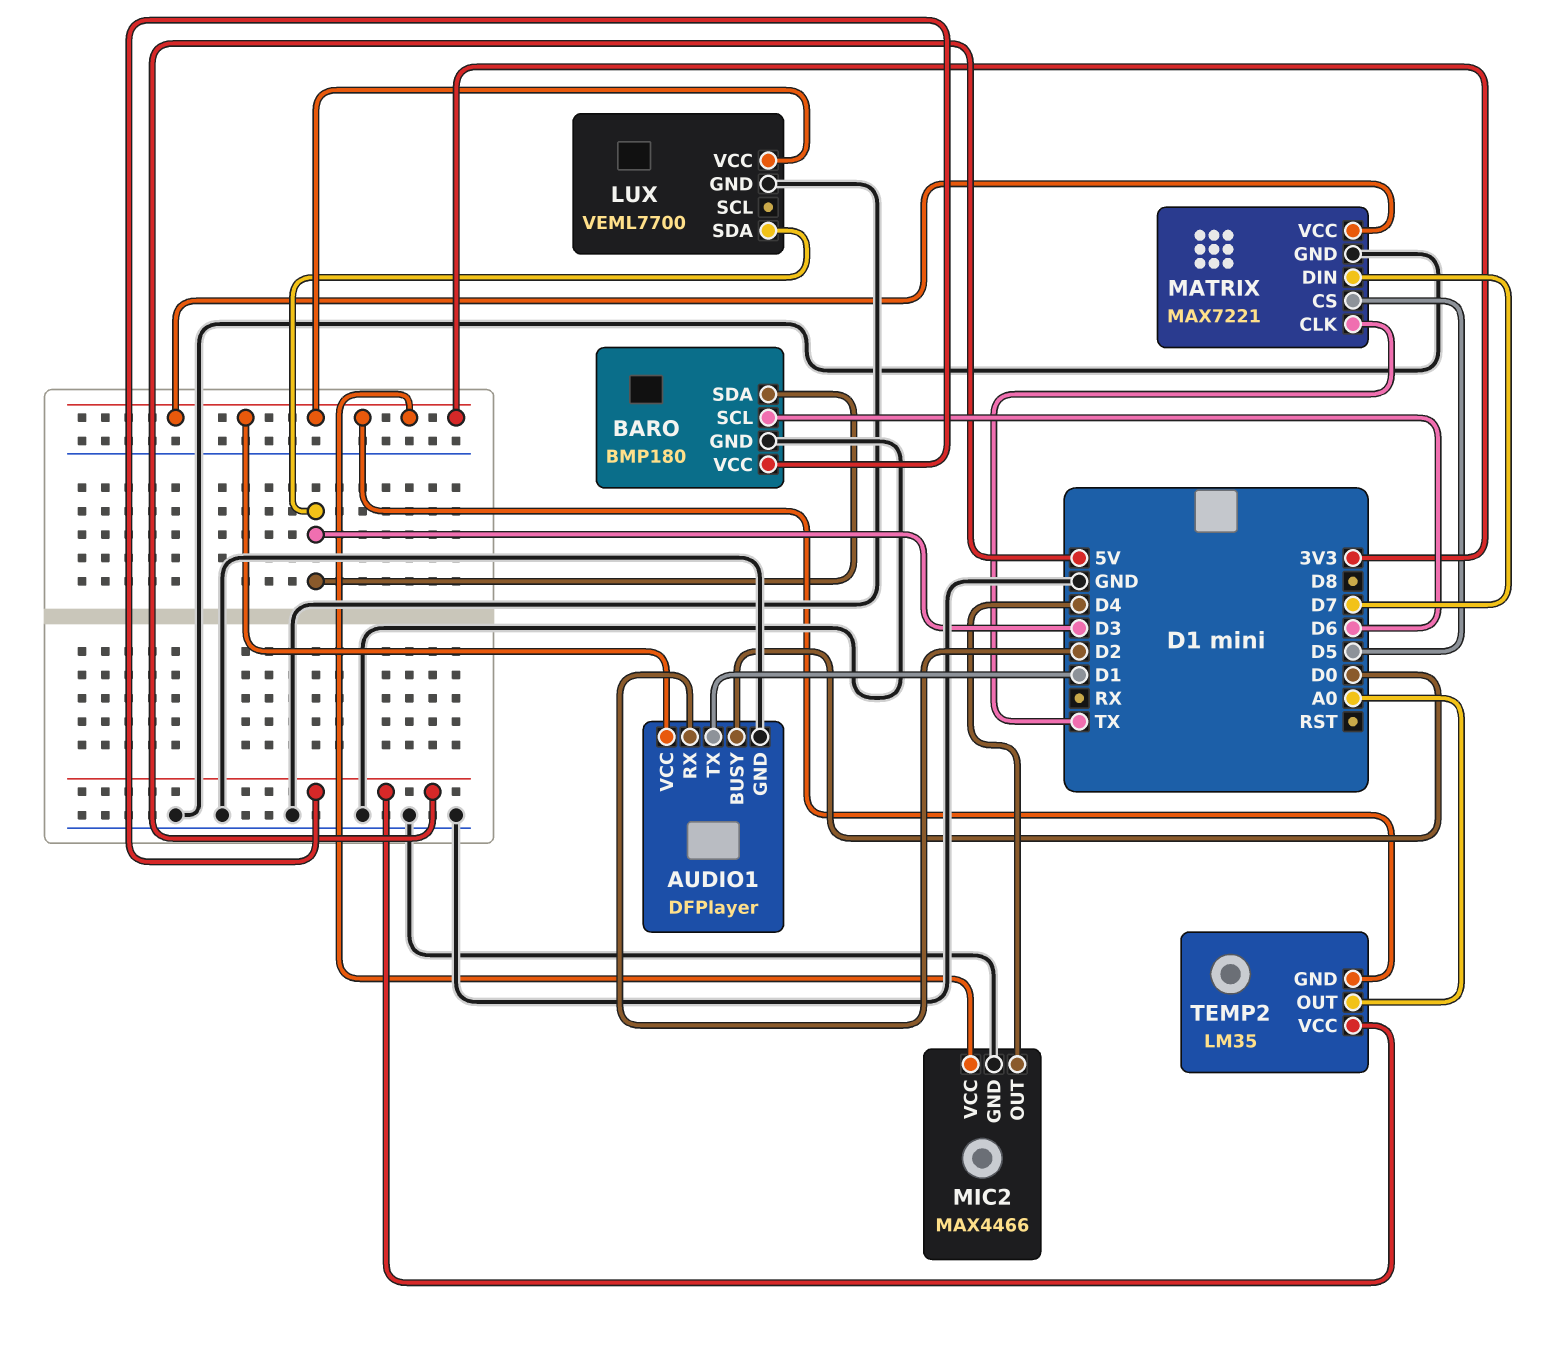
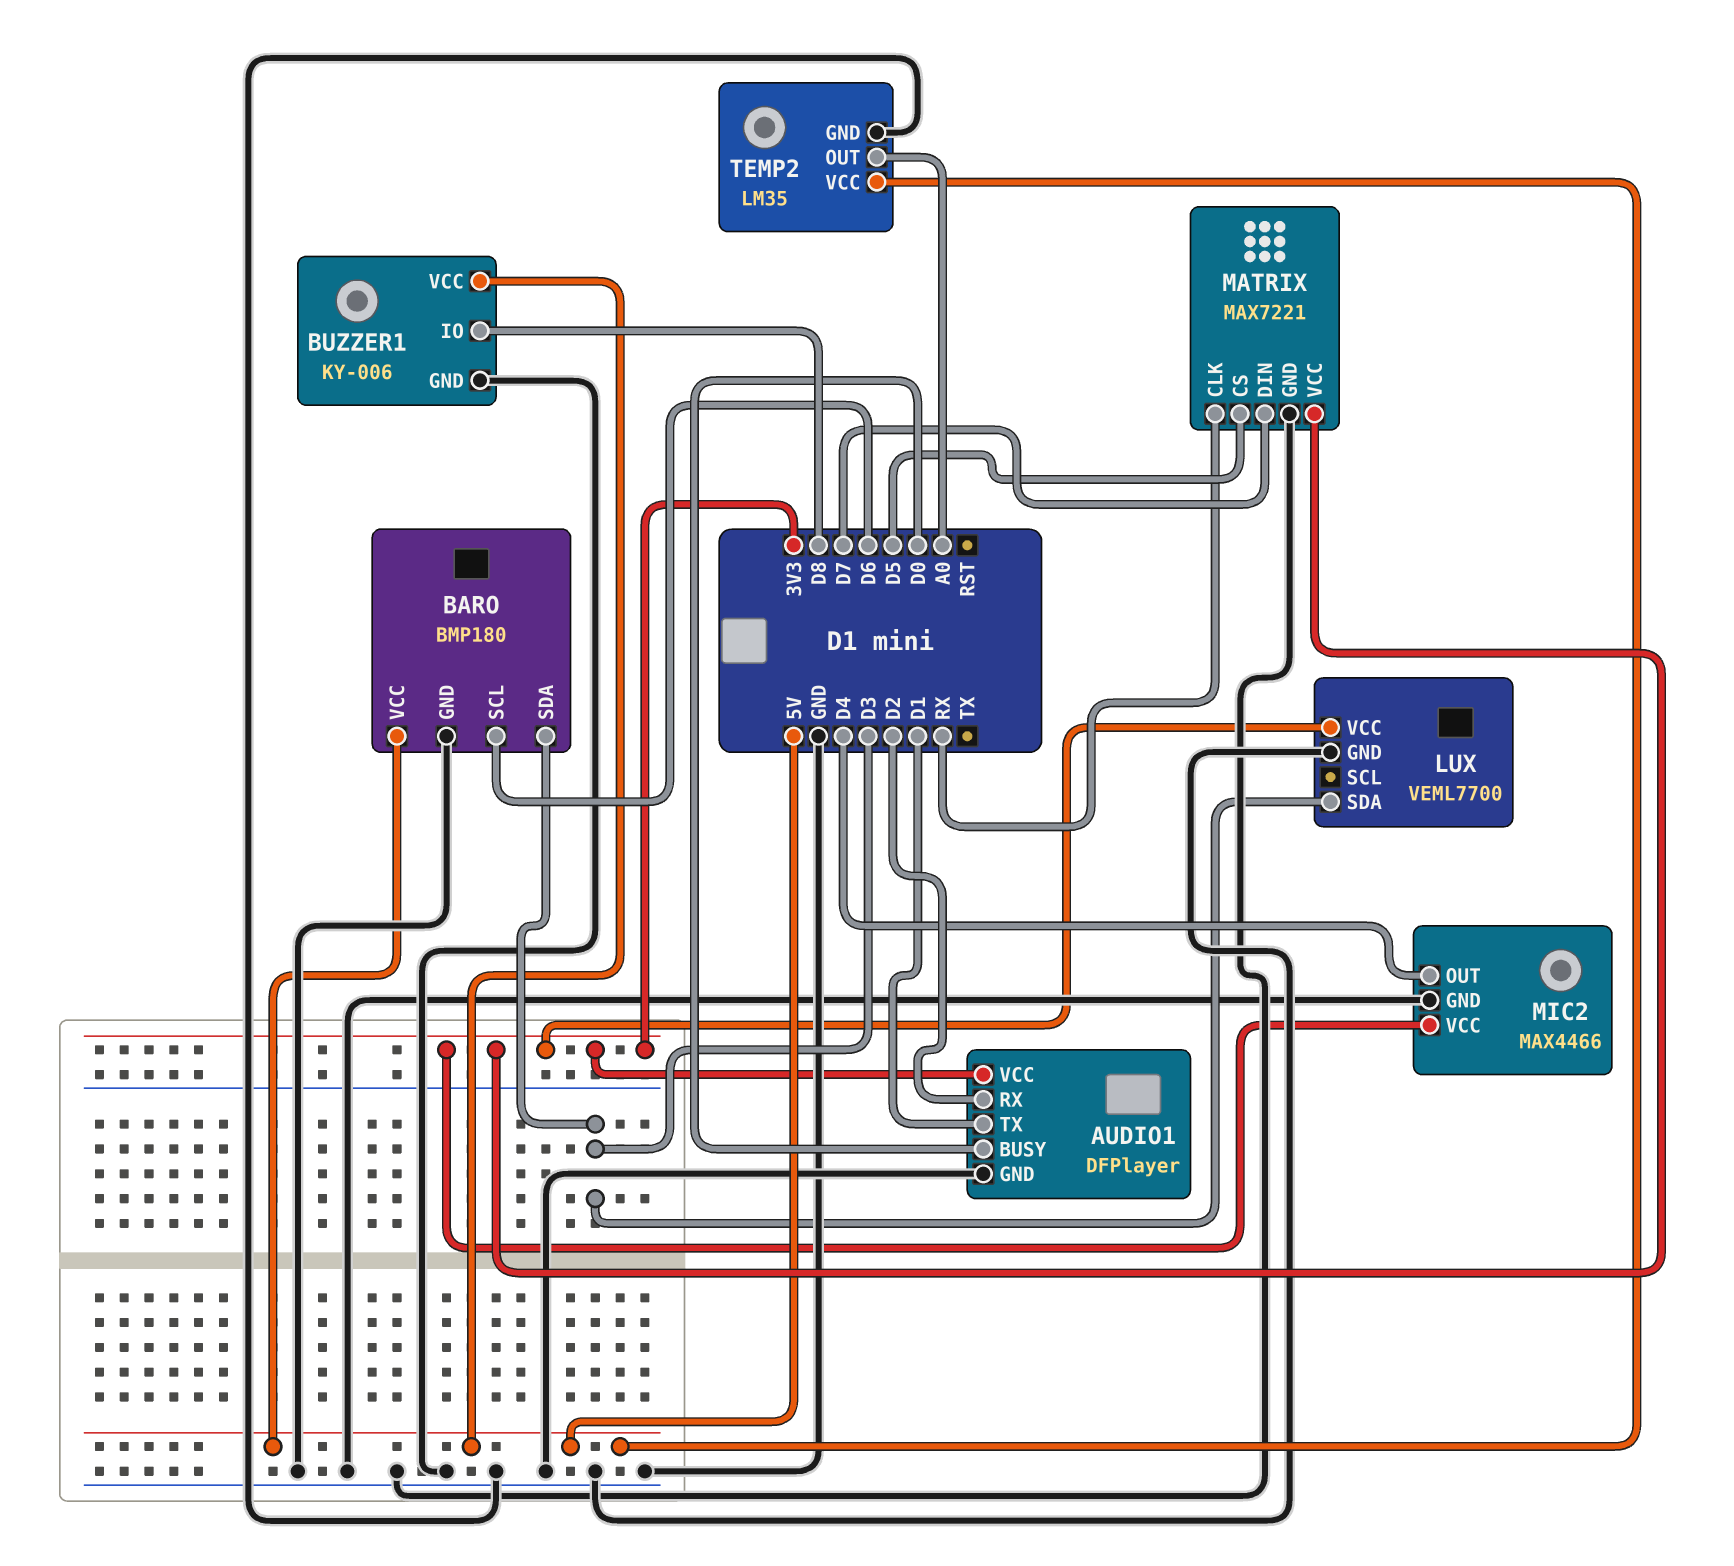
BUZZER1: none -> KY-006
BUZZER1 pin GND: none -> GND
BUZZER1 pin IO: none -> D8
BUZZER1 pin VCC: none -> 5V
MATRIX pin CLK: TX -> RX
TEMP2 pin GND: 3V3 -> GND

